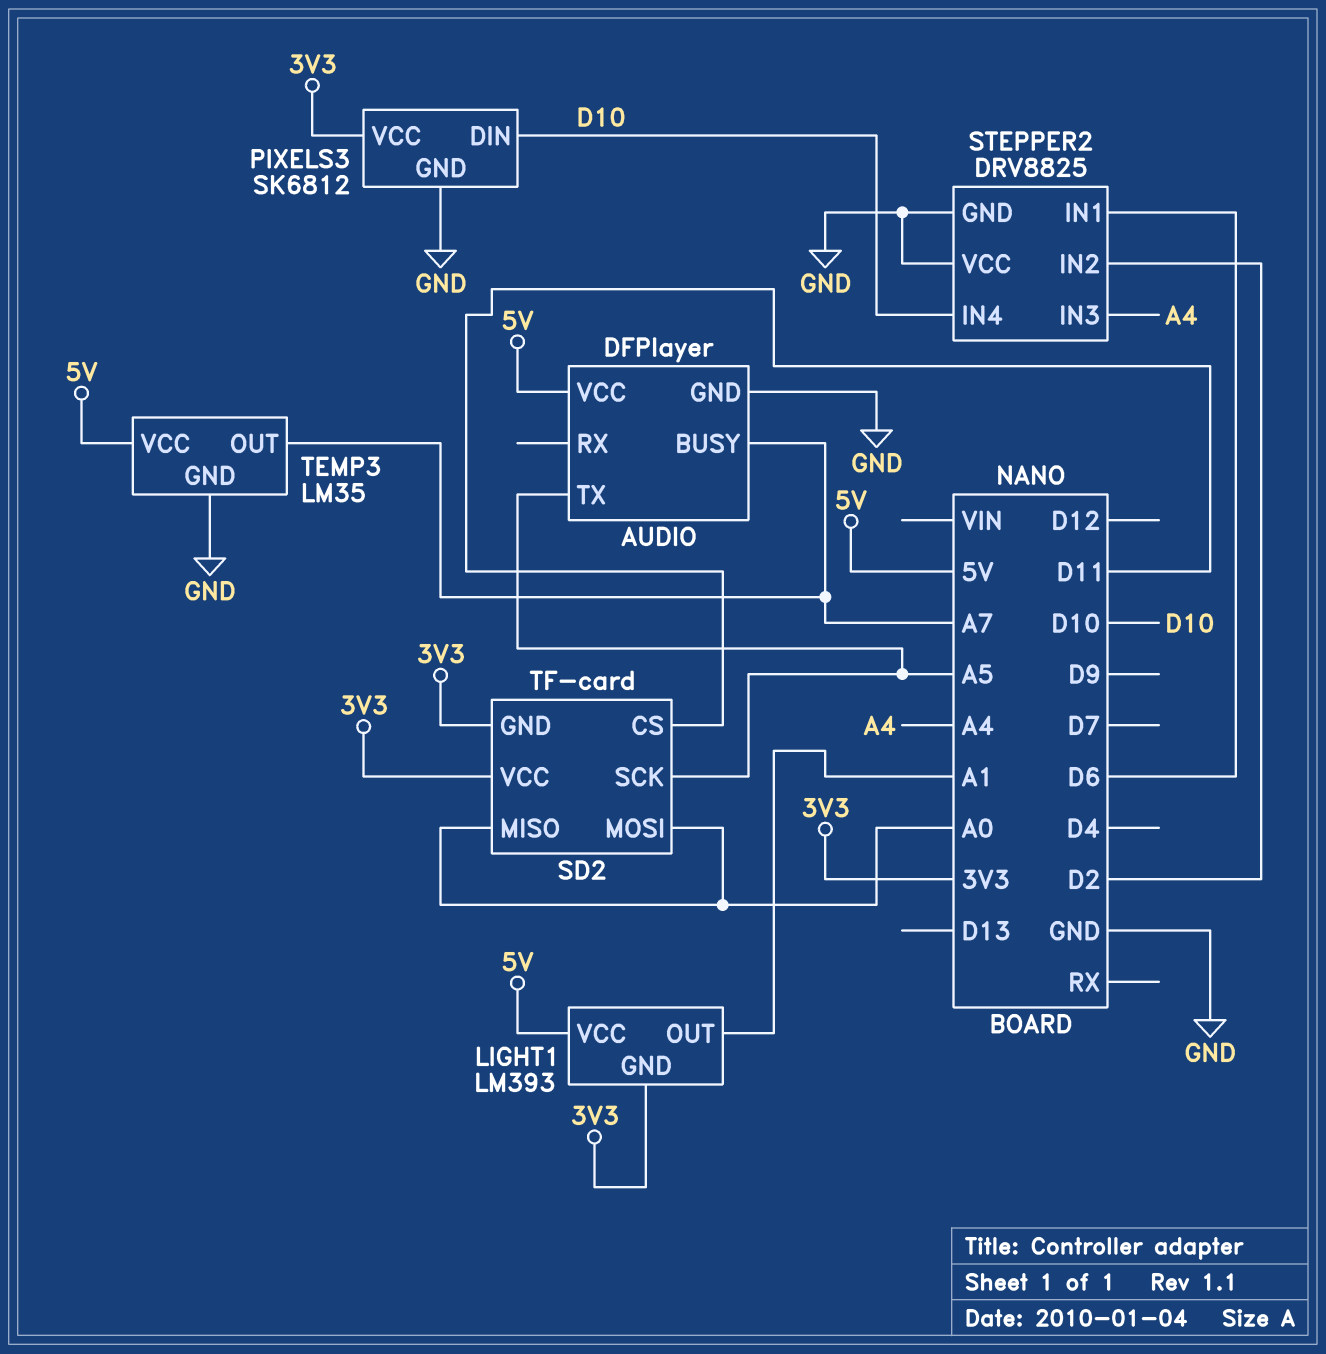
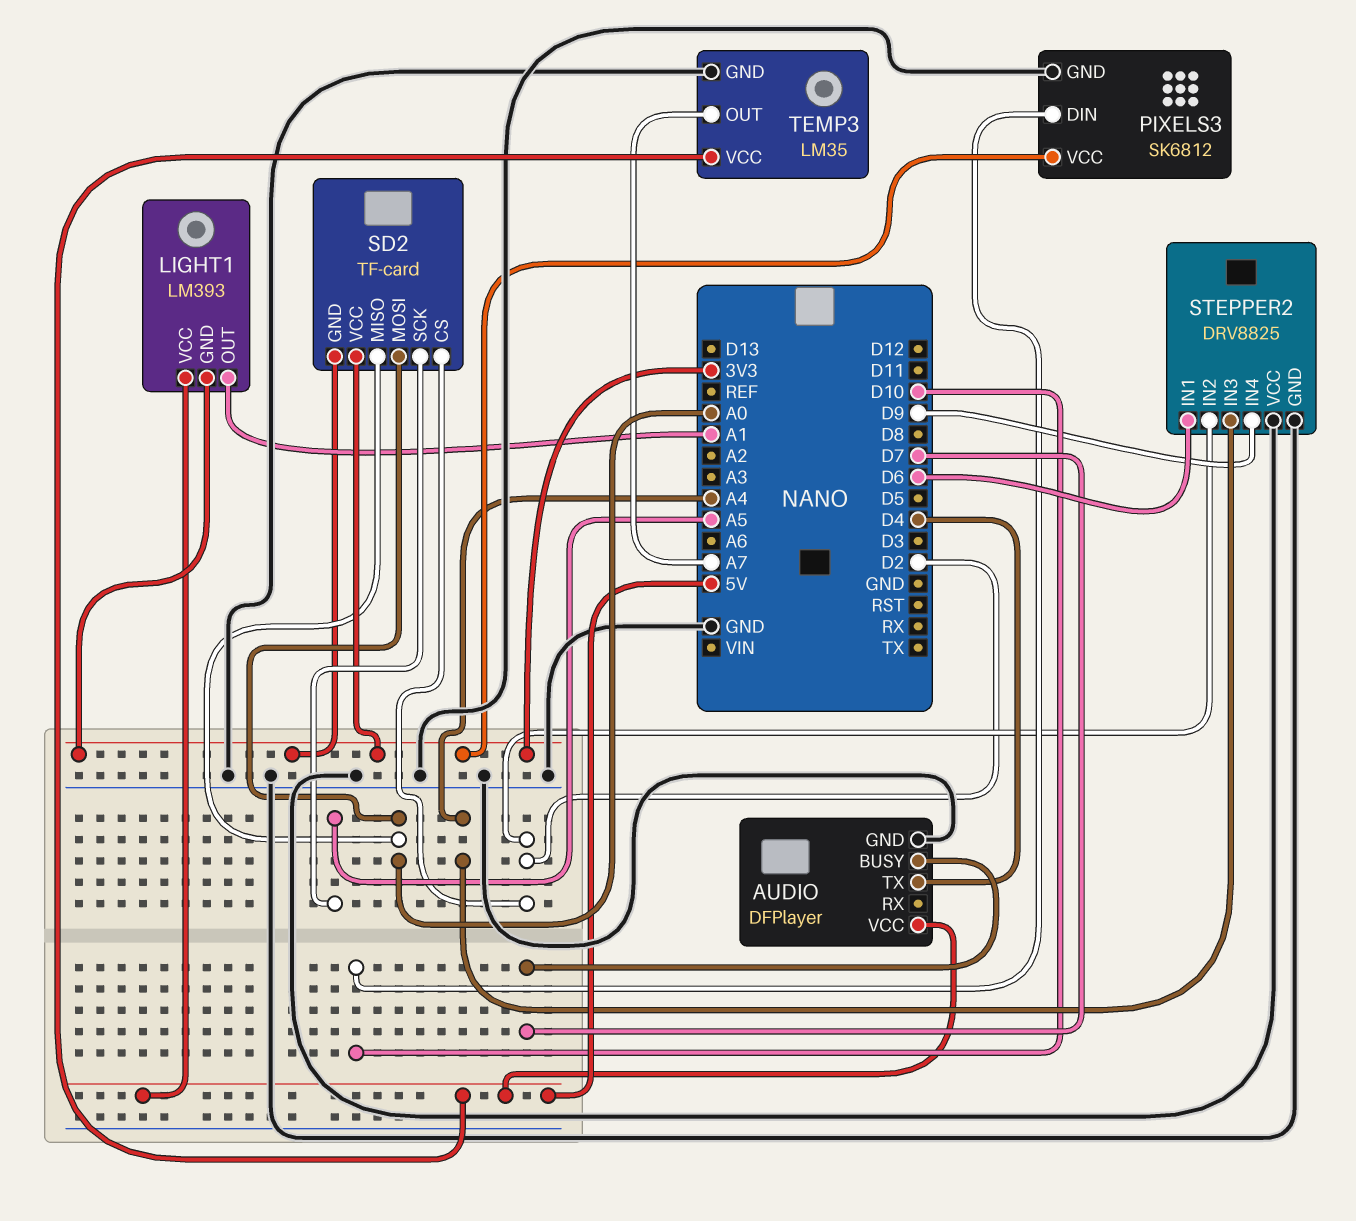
AUDIO pin BUSY: A7 -> D7
AUDIO pin TX: A5 -> D4
SD2 pin CS: D11 -> D2
STEPPER2 pin IN4: D10 -> D9

